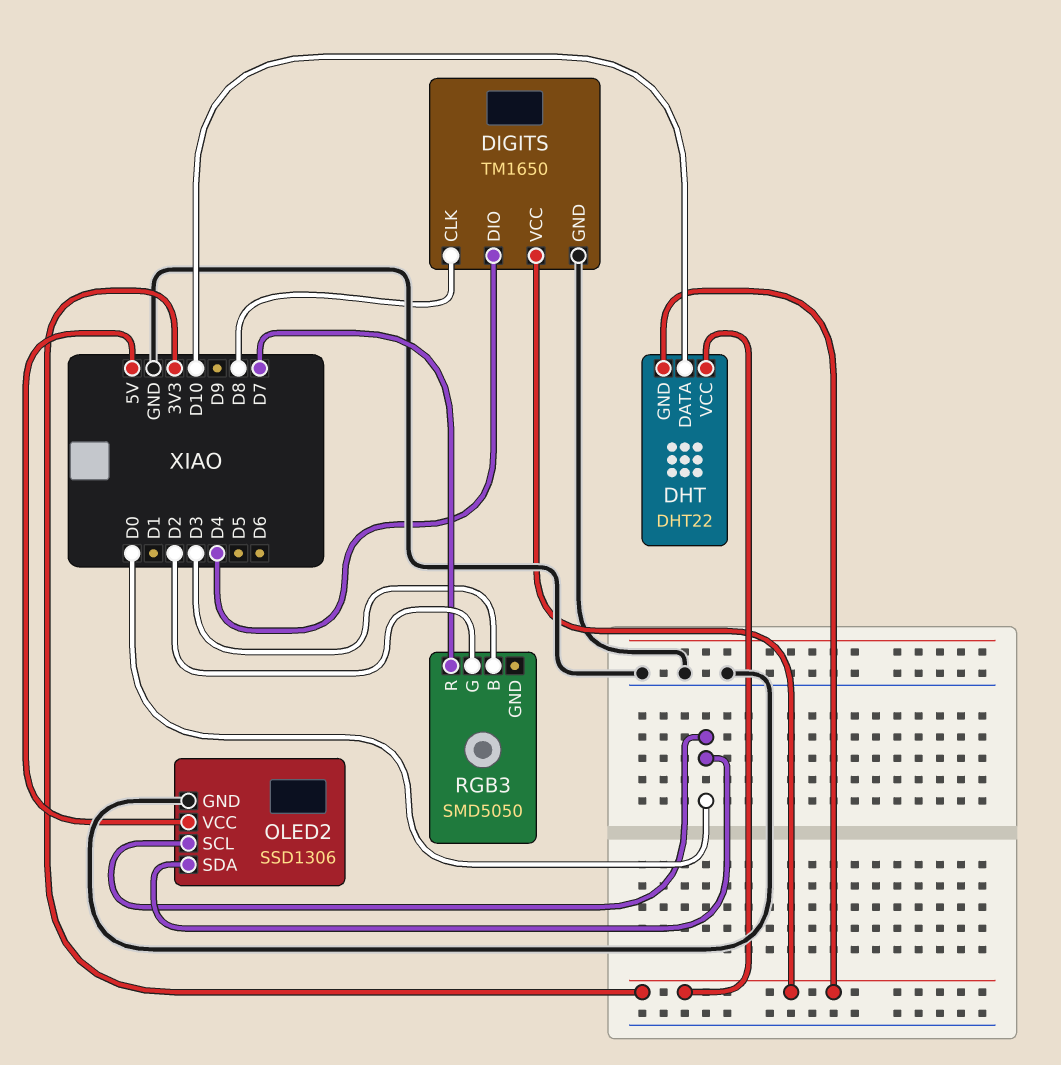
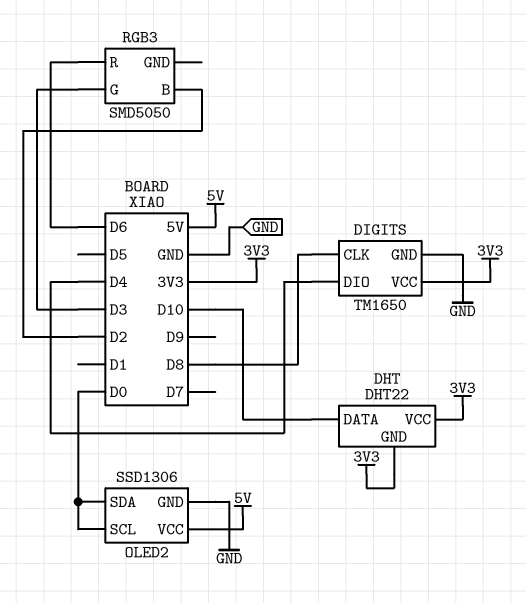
RGB3 pin B: D3 -> D2
RGB3 pin G: D2 -> D3
RGB3 pin R: D7 -> D6

